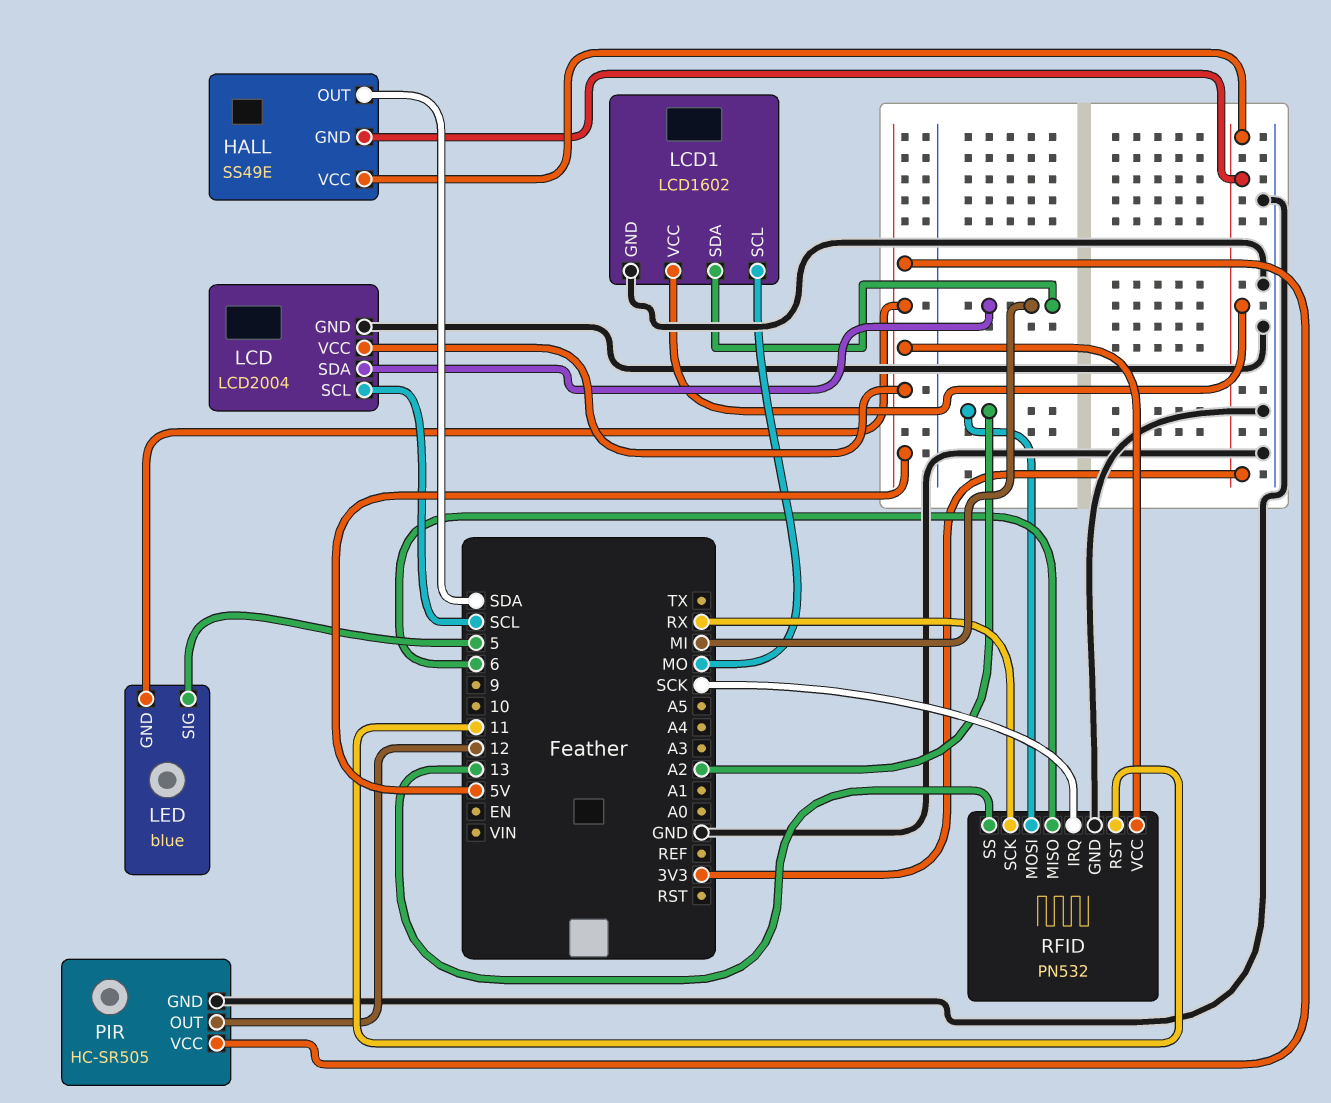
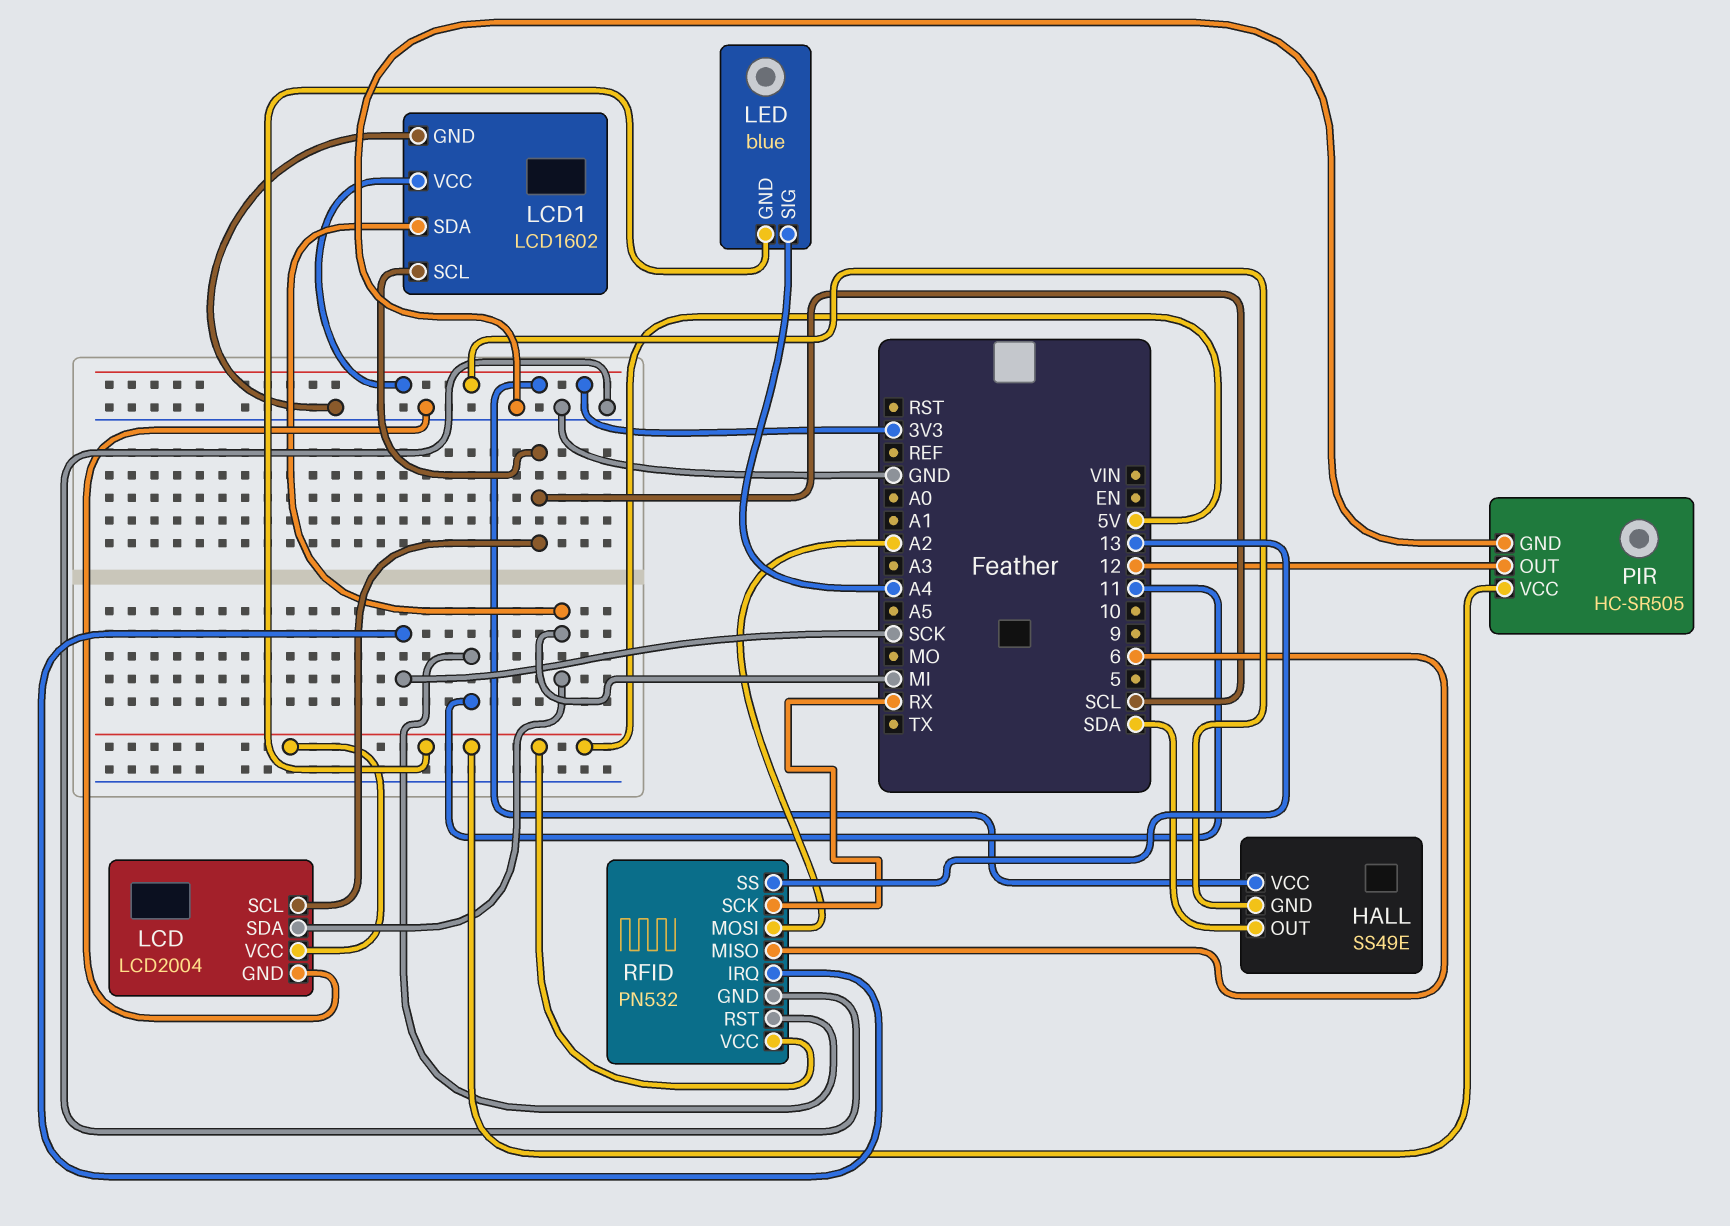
LCD1 pin SCL: MO -> SCL
LED pin SIG: 5 -> A4

